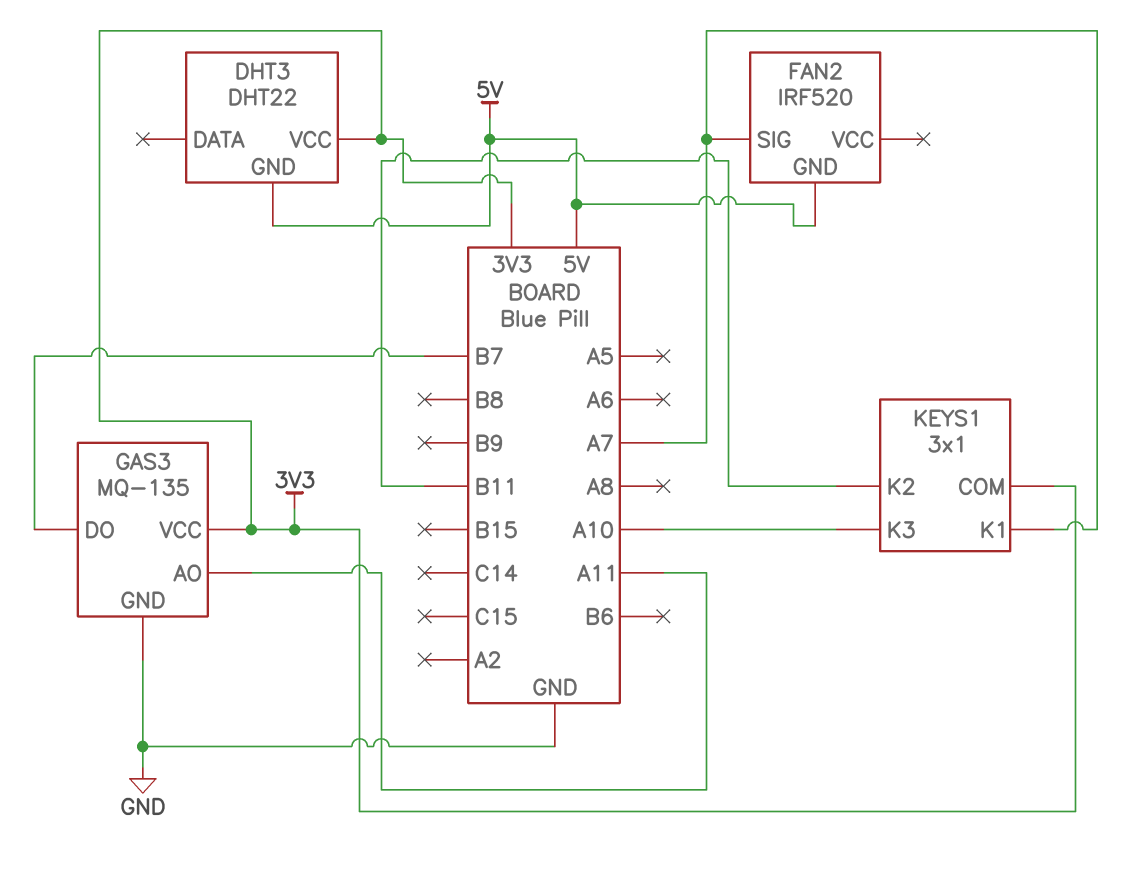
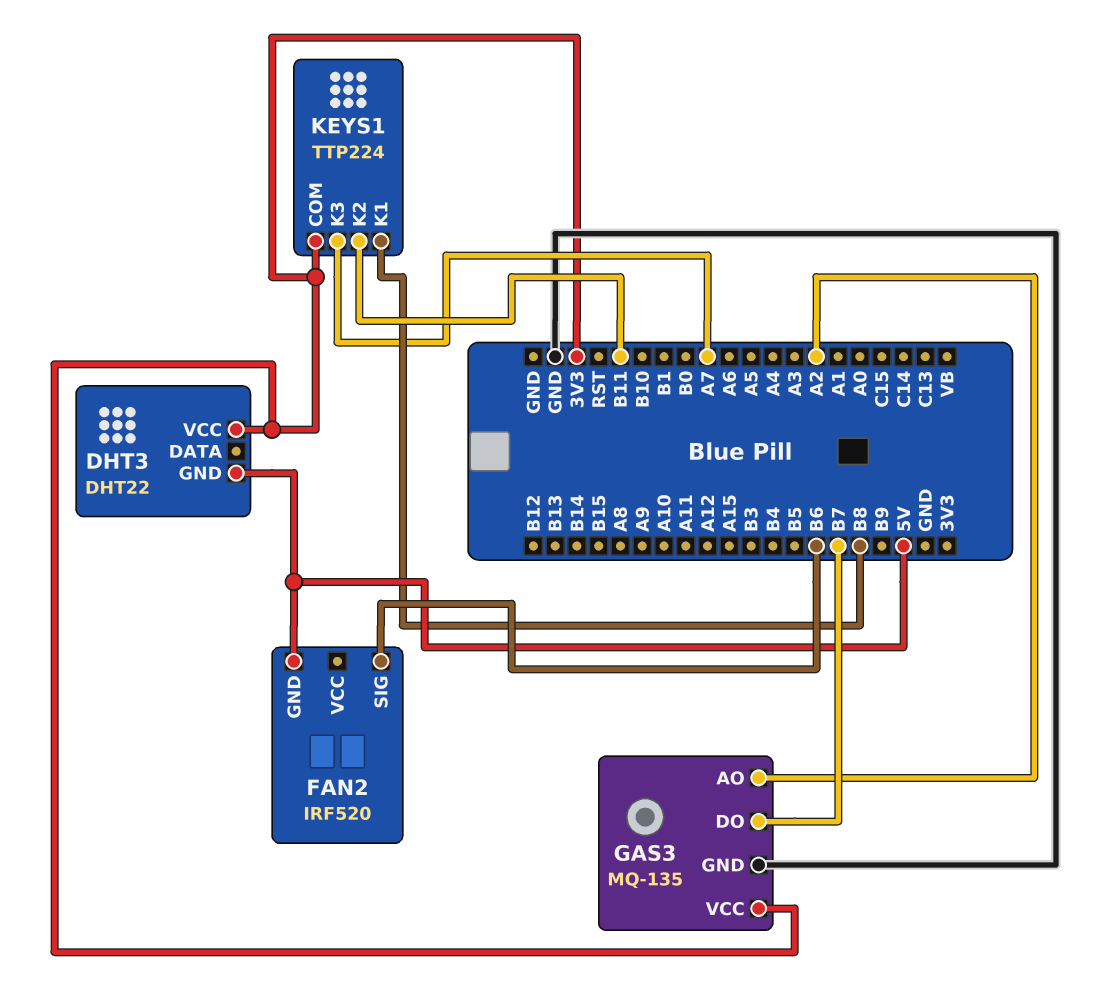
FAN2 pin SIG: A7 -> B6
GAS3 pin AO: A11 -> A2
KEYS1: 3x1 -> TTP224
KEYS1 pin K1: A7 -> B8
KEYS1 pin K3: A10 -> A7

